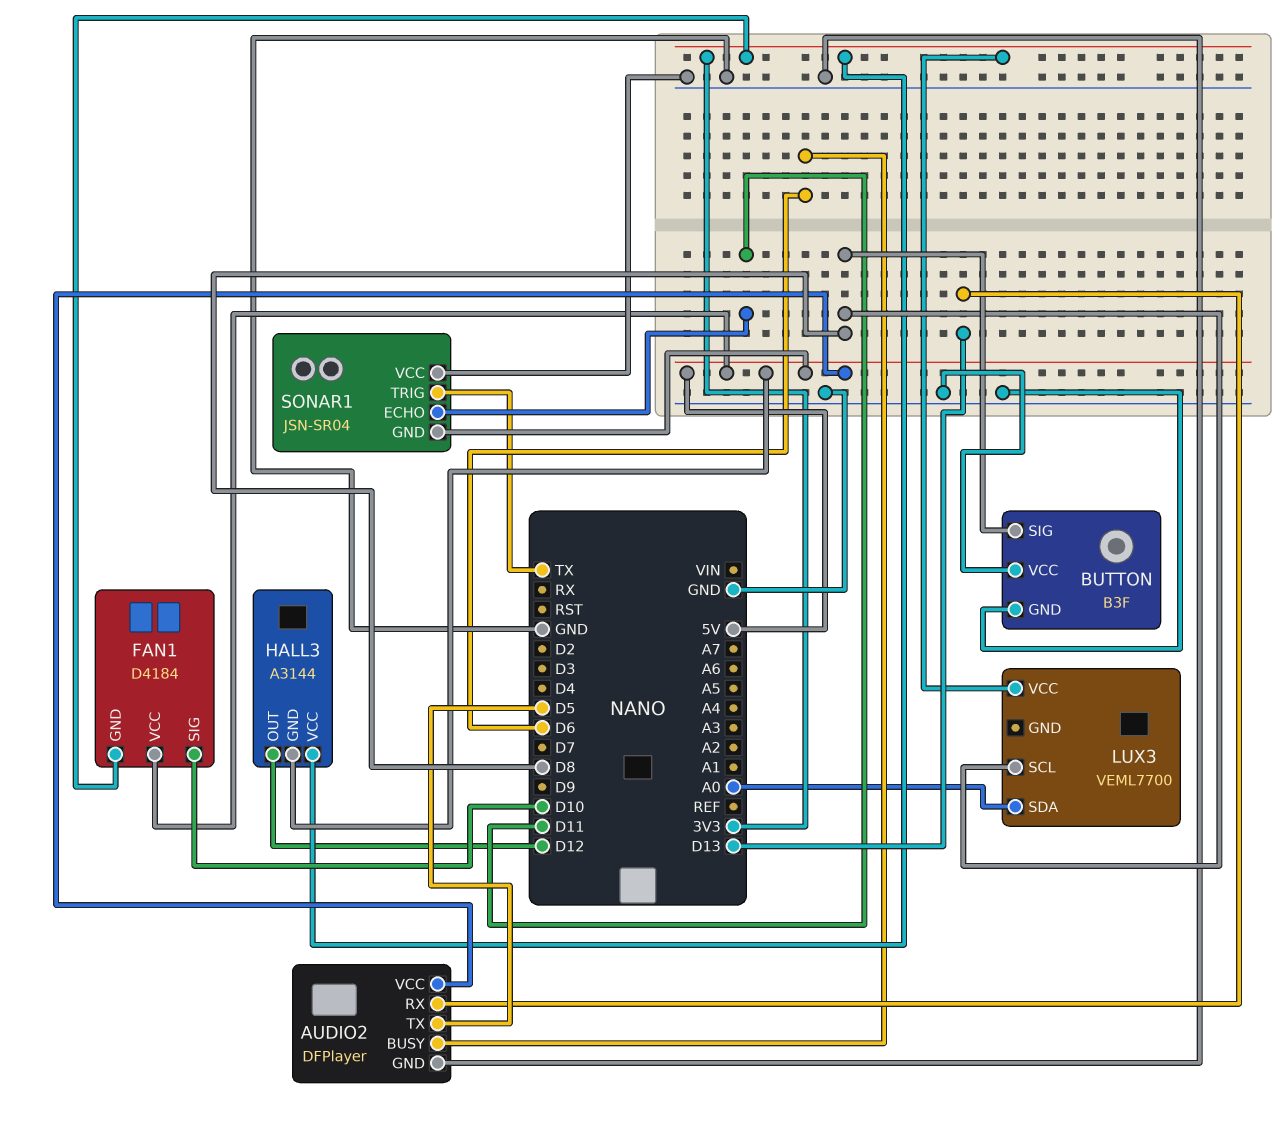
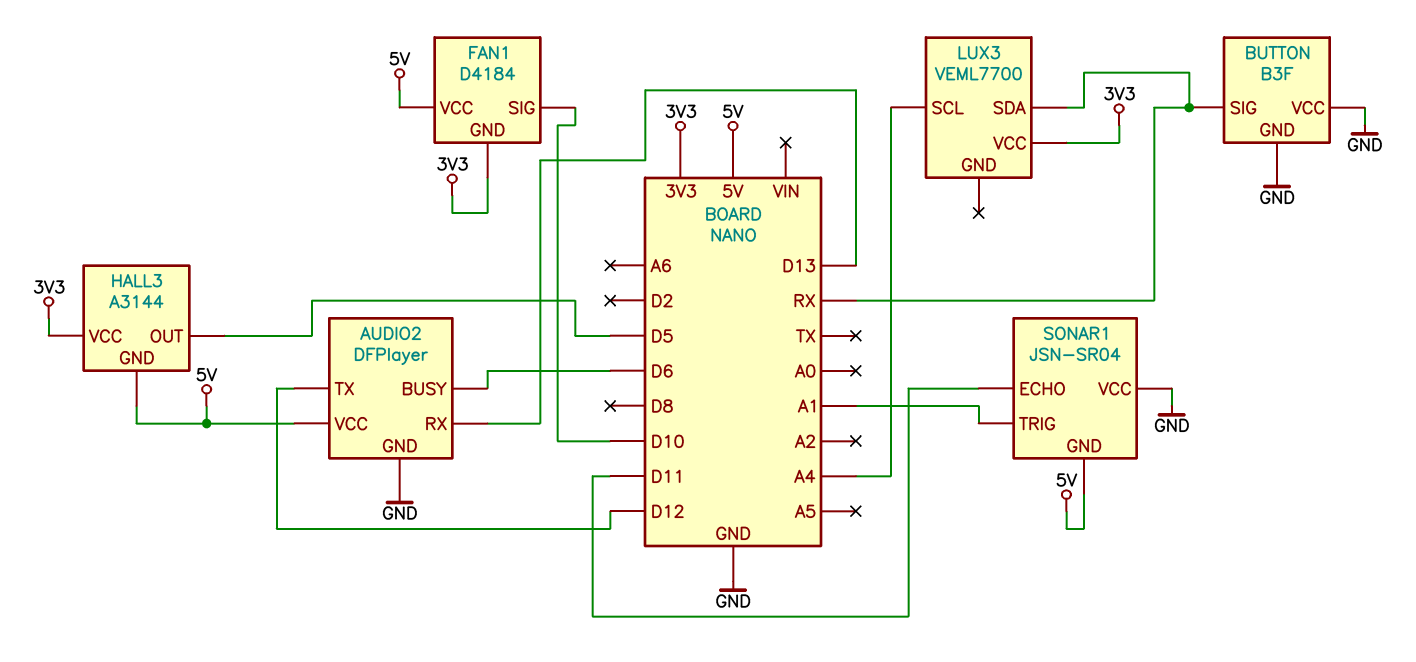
AUDIO2 pin TX: D5 -> D12
BUTTON pin SIG: D8 -> RX
HALL3 pin OUT: D12 -> D5
LUX3 pin SCL: D8 -> A4
LUX3 pin SDA: A0 -> RX
SONAR1 pin TRIG: TX -> A1

